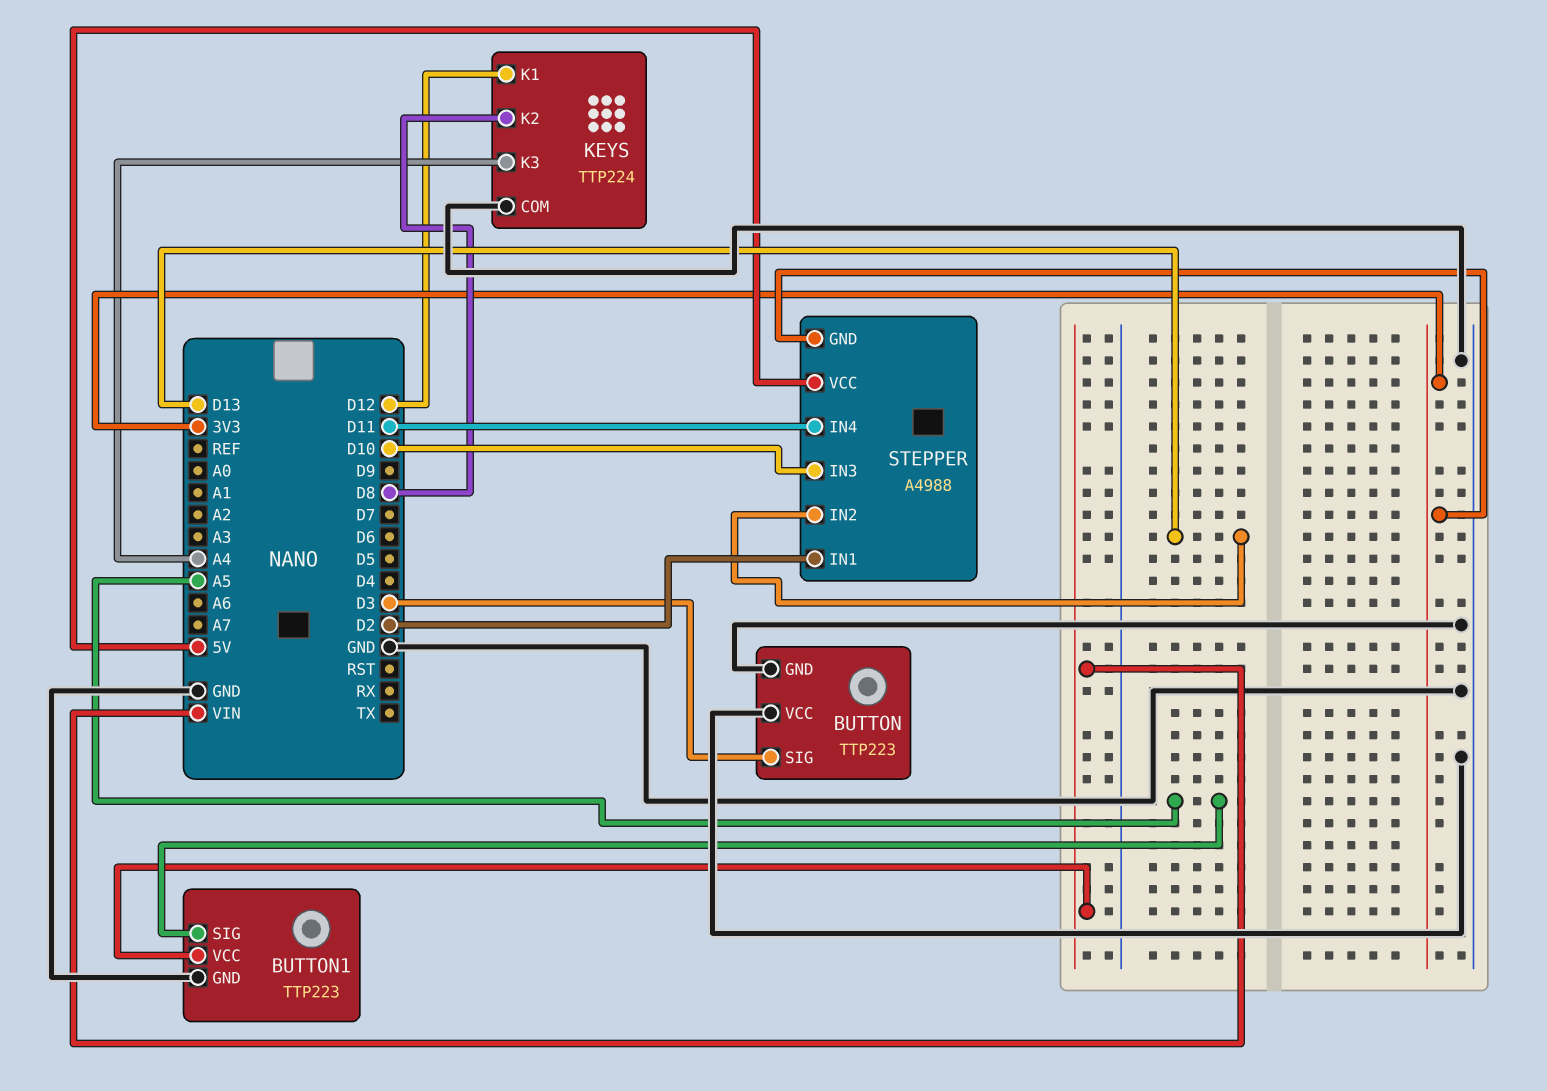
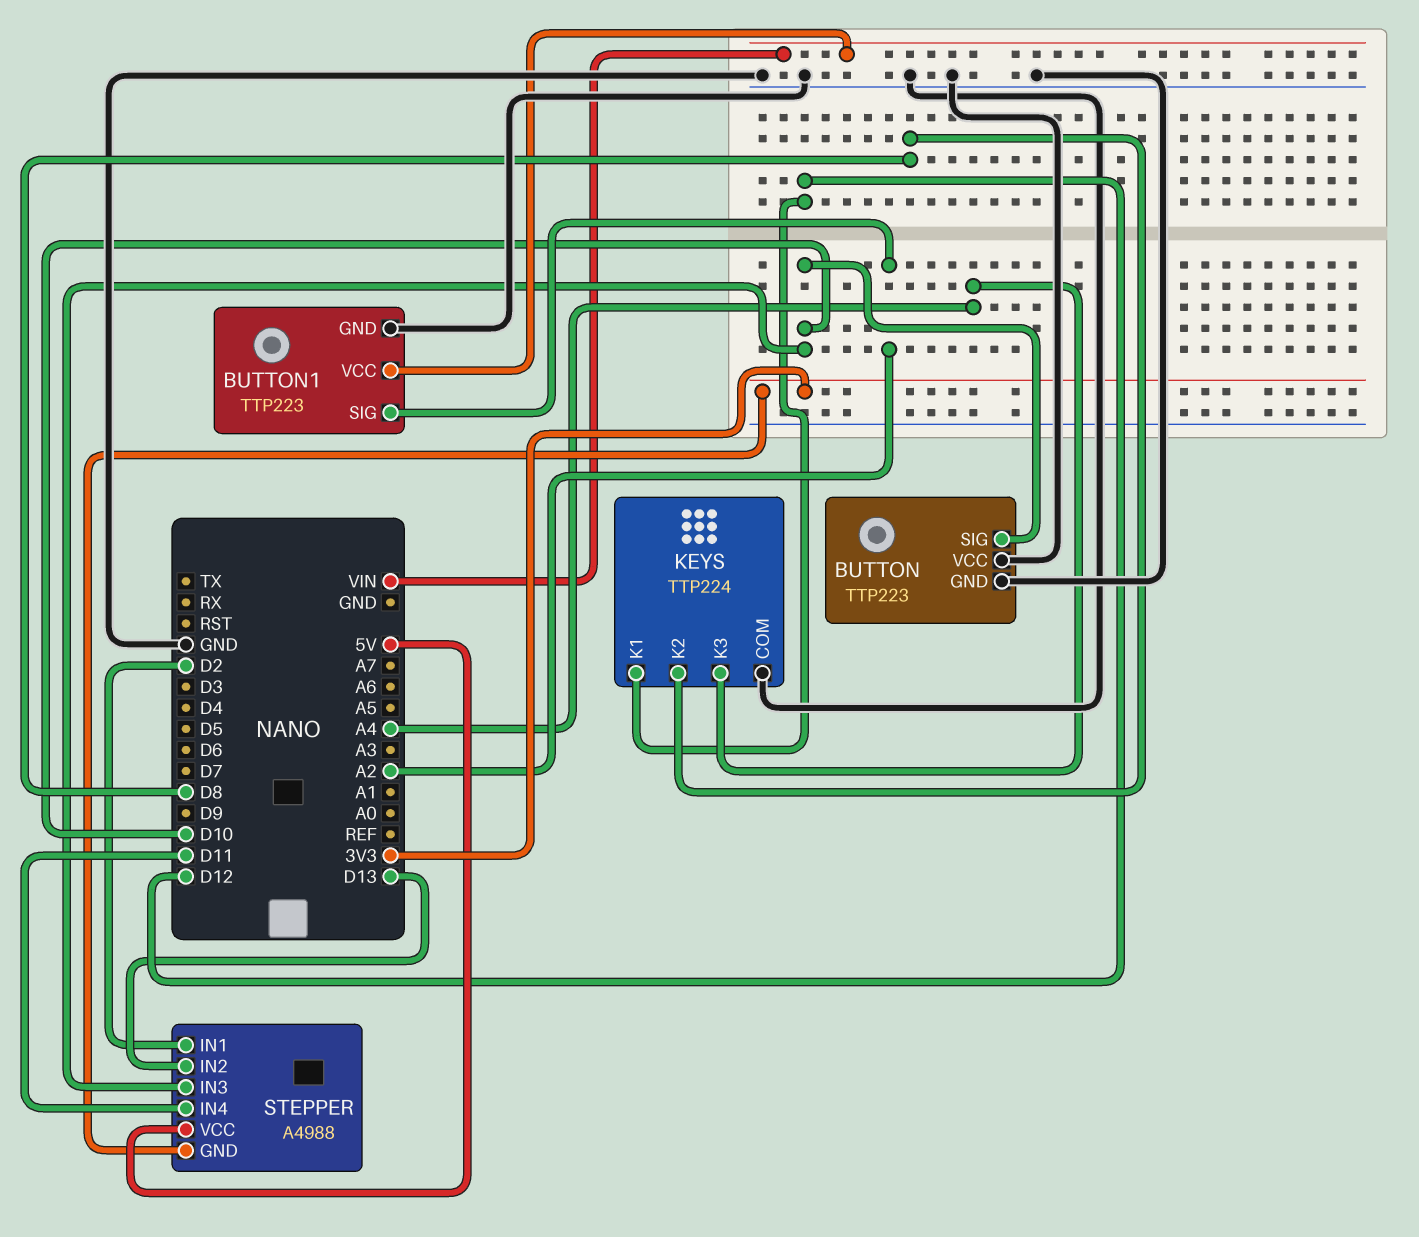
BUTTON pin SIG: D3 -> D10
BUTTON1 pin SIG: A5 -> A2

